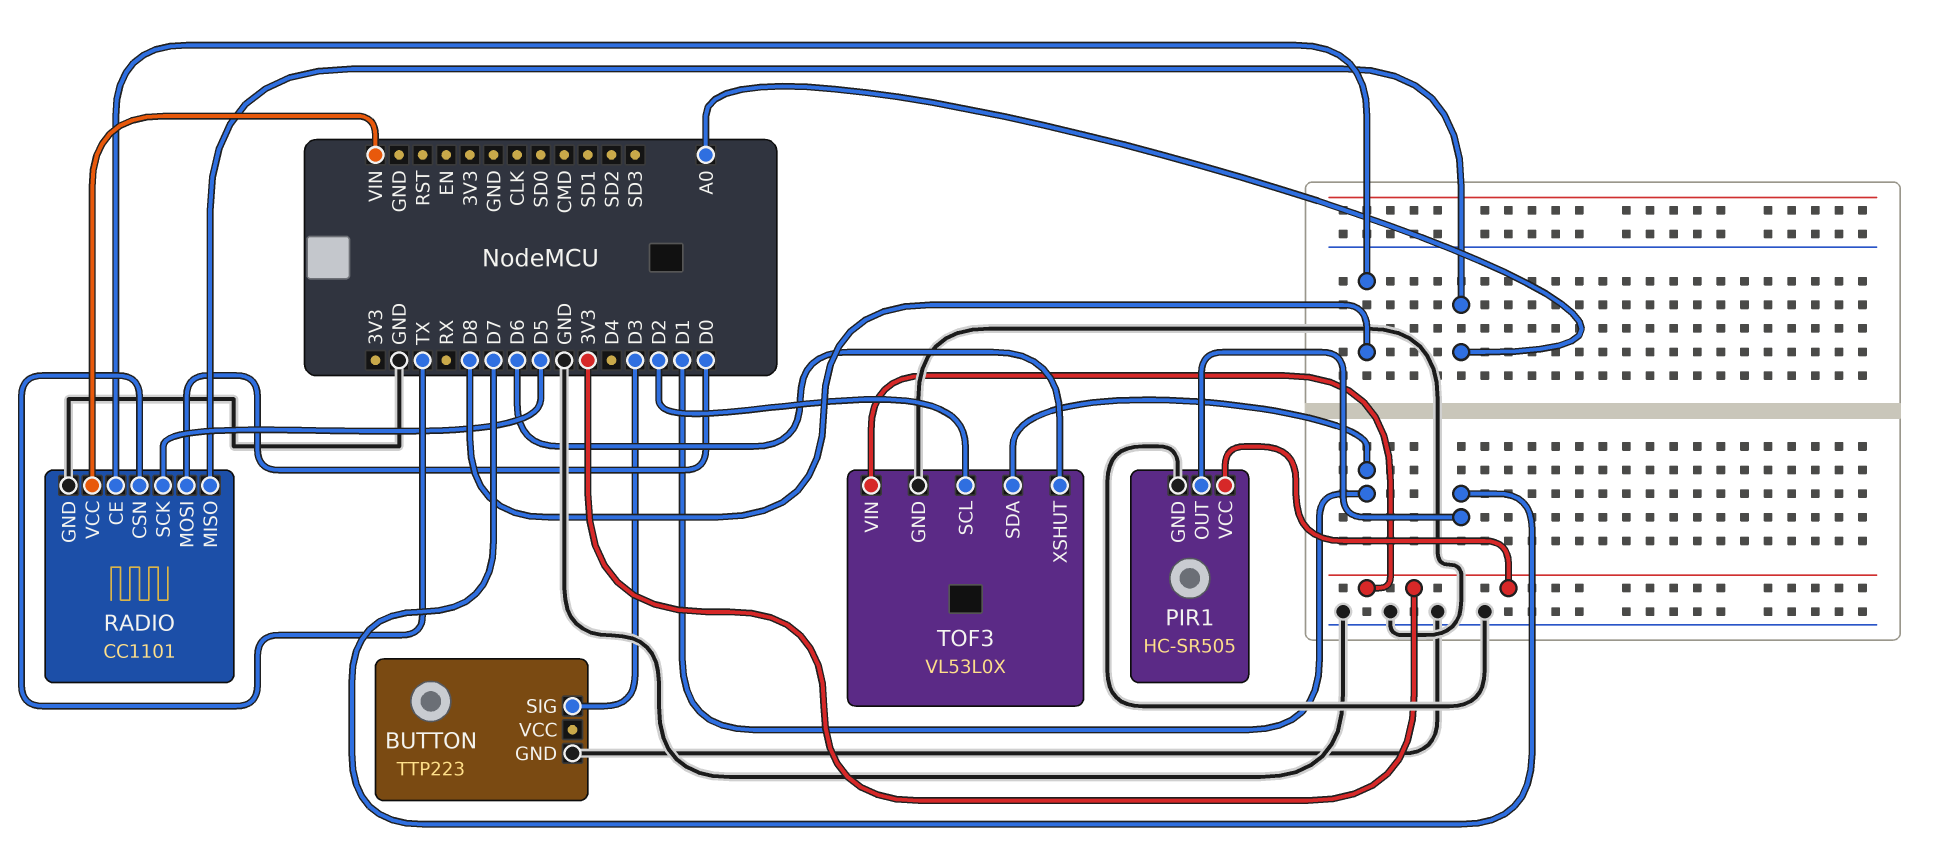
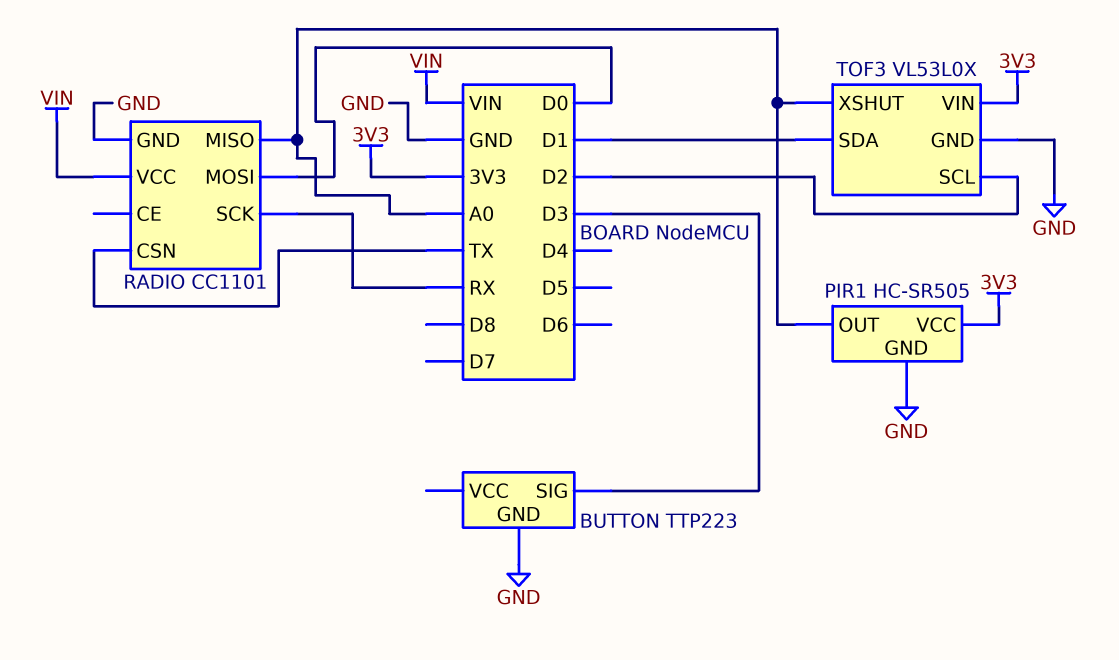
PIR1 pin OUT: D7 -> A0
RADIO pin CE: D8 -> none
RADIO pin SCK: D5 -> RX
TOF3 pin XSHUT: D6 -> A0

